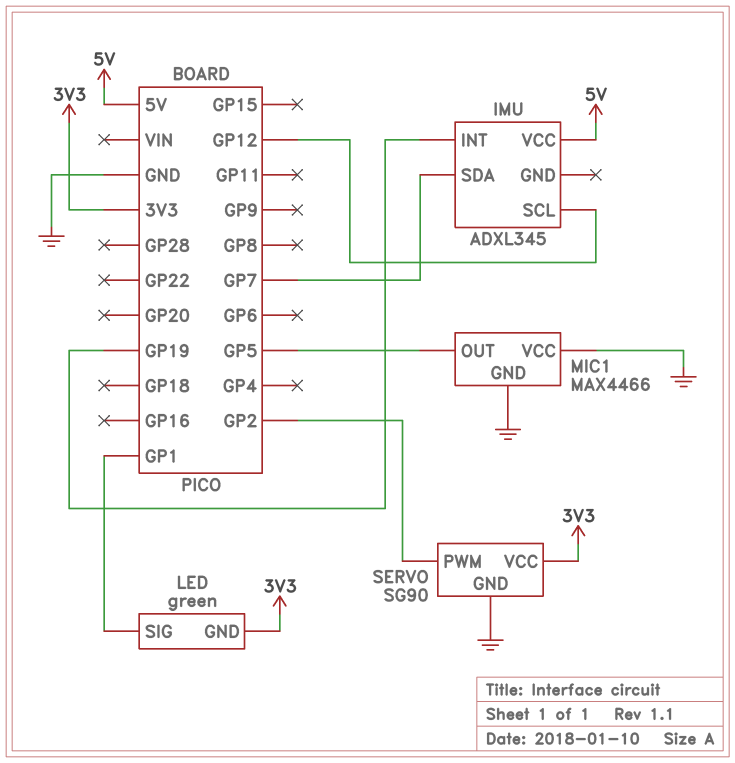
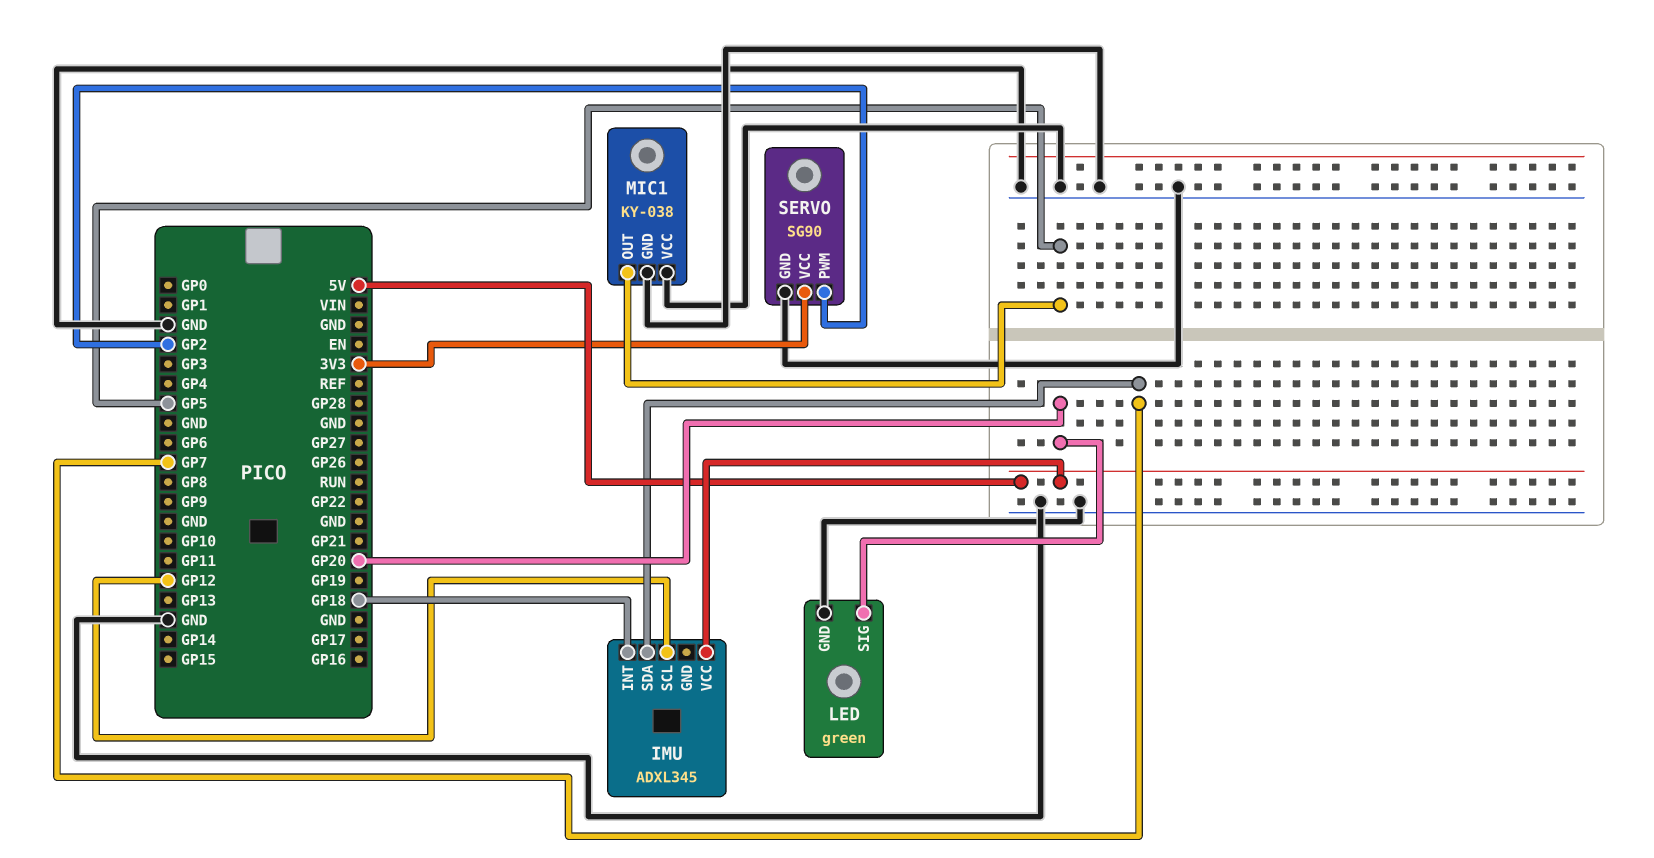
IMU pin INT: GP19 -> GP18
LED pin GND: 3V3 -> GND
LED pin SIG: GP1 -> GP20
MIC1: MAX4466 -> KY-038

